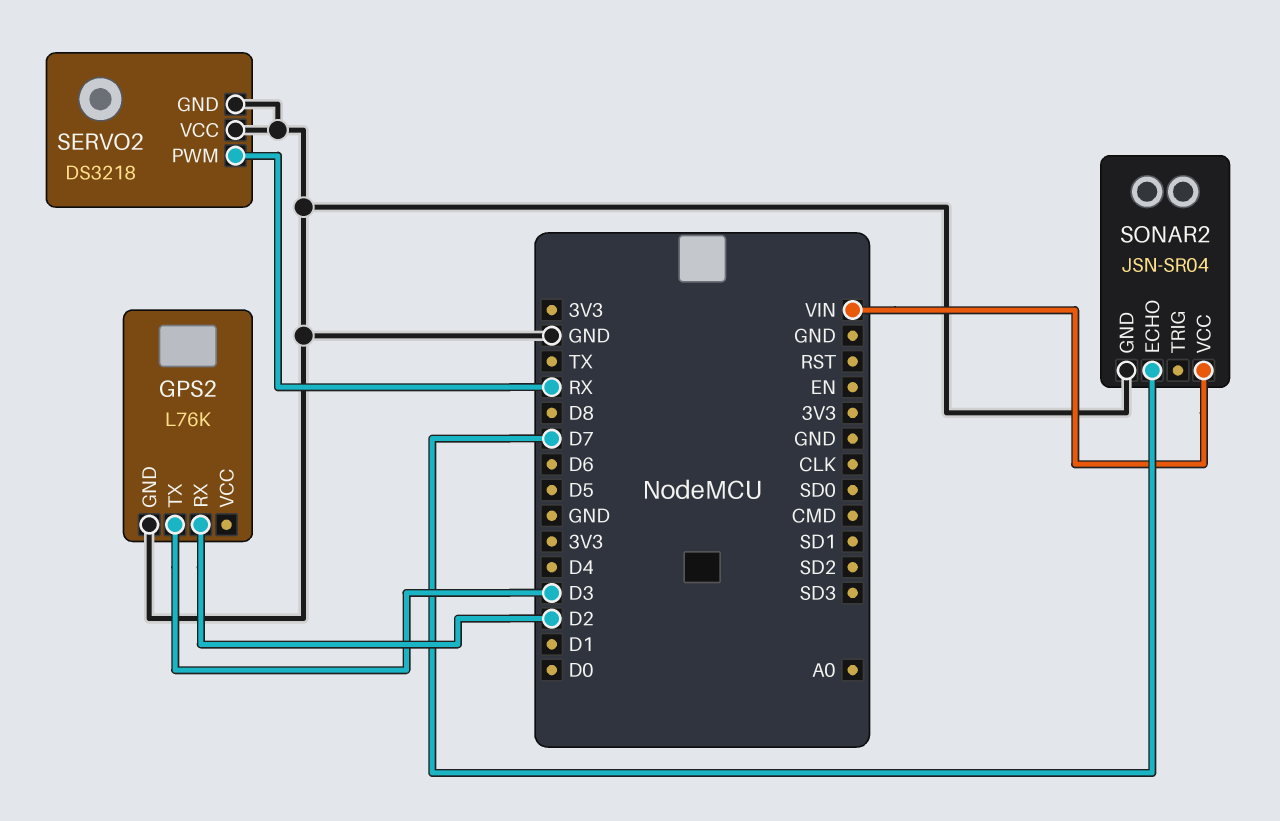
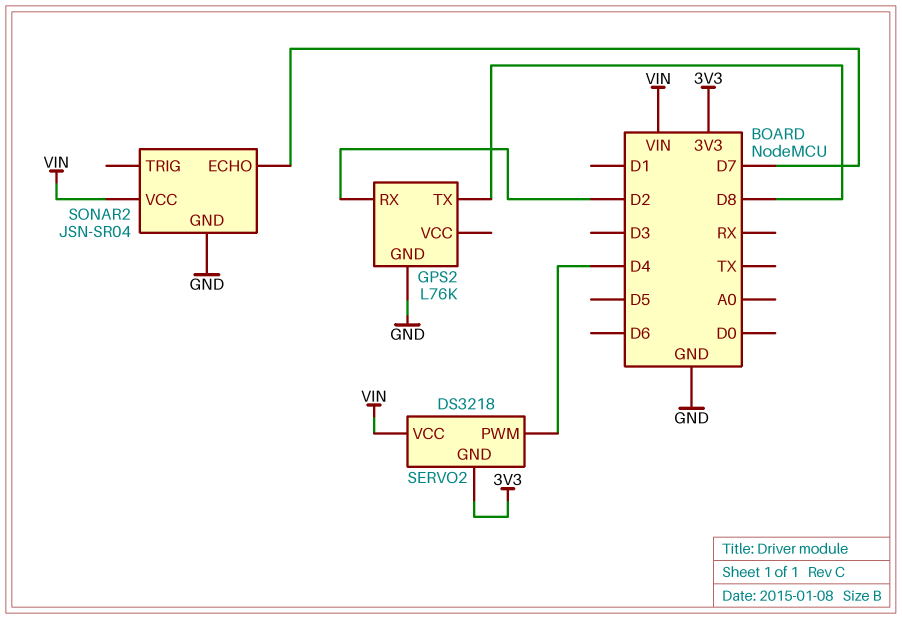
GPS2 pin TX: D3 -> D8
SERVO2 pin GND: GND -> 3V3
SERVO2 pin PWM: RX -> D4
SERVO2 pin VCC: GND -> VIN

